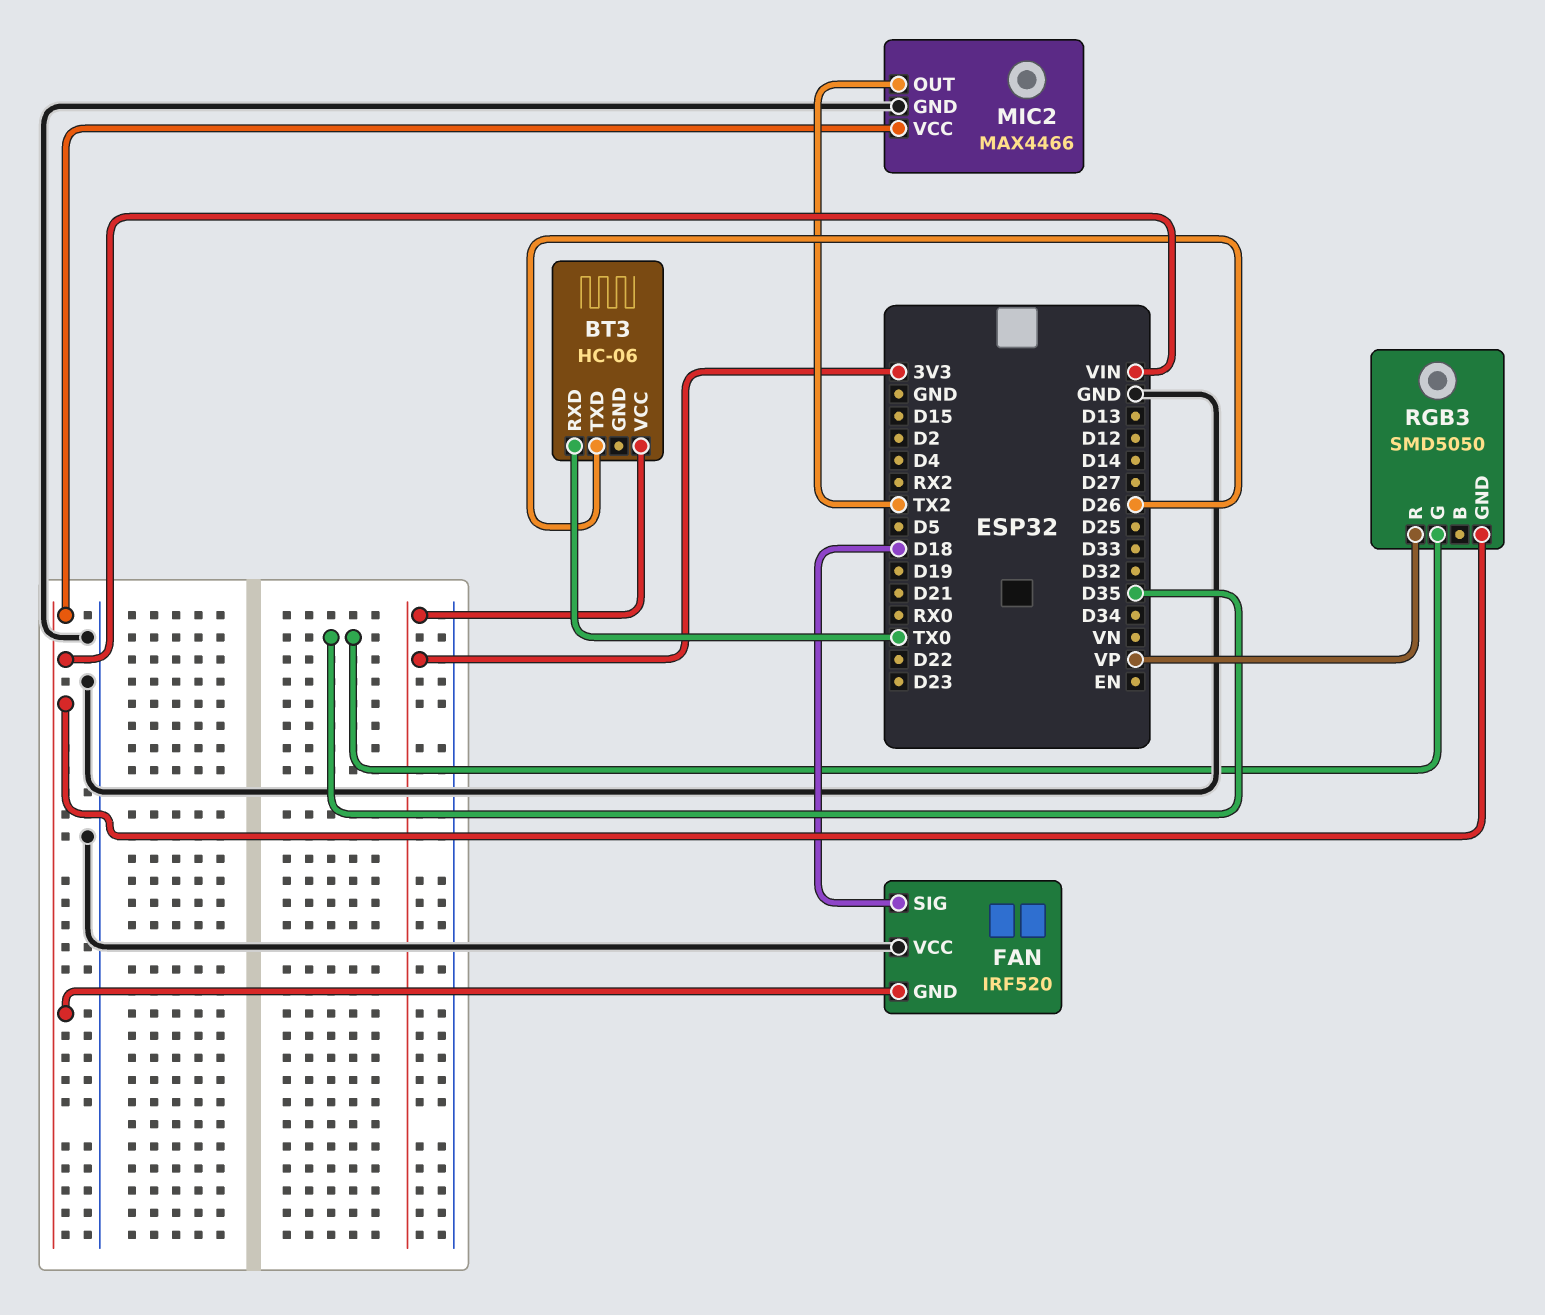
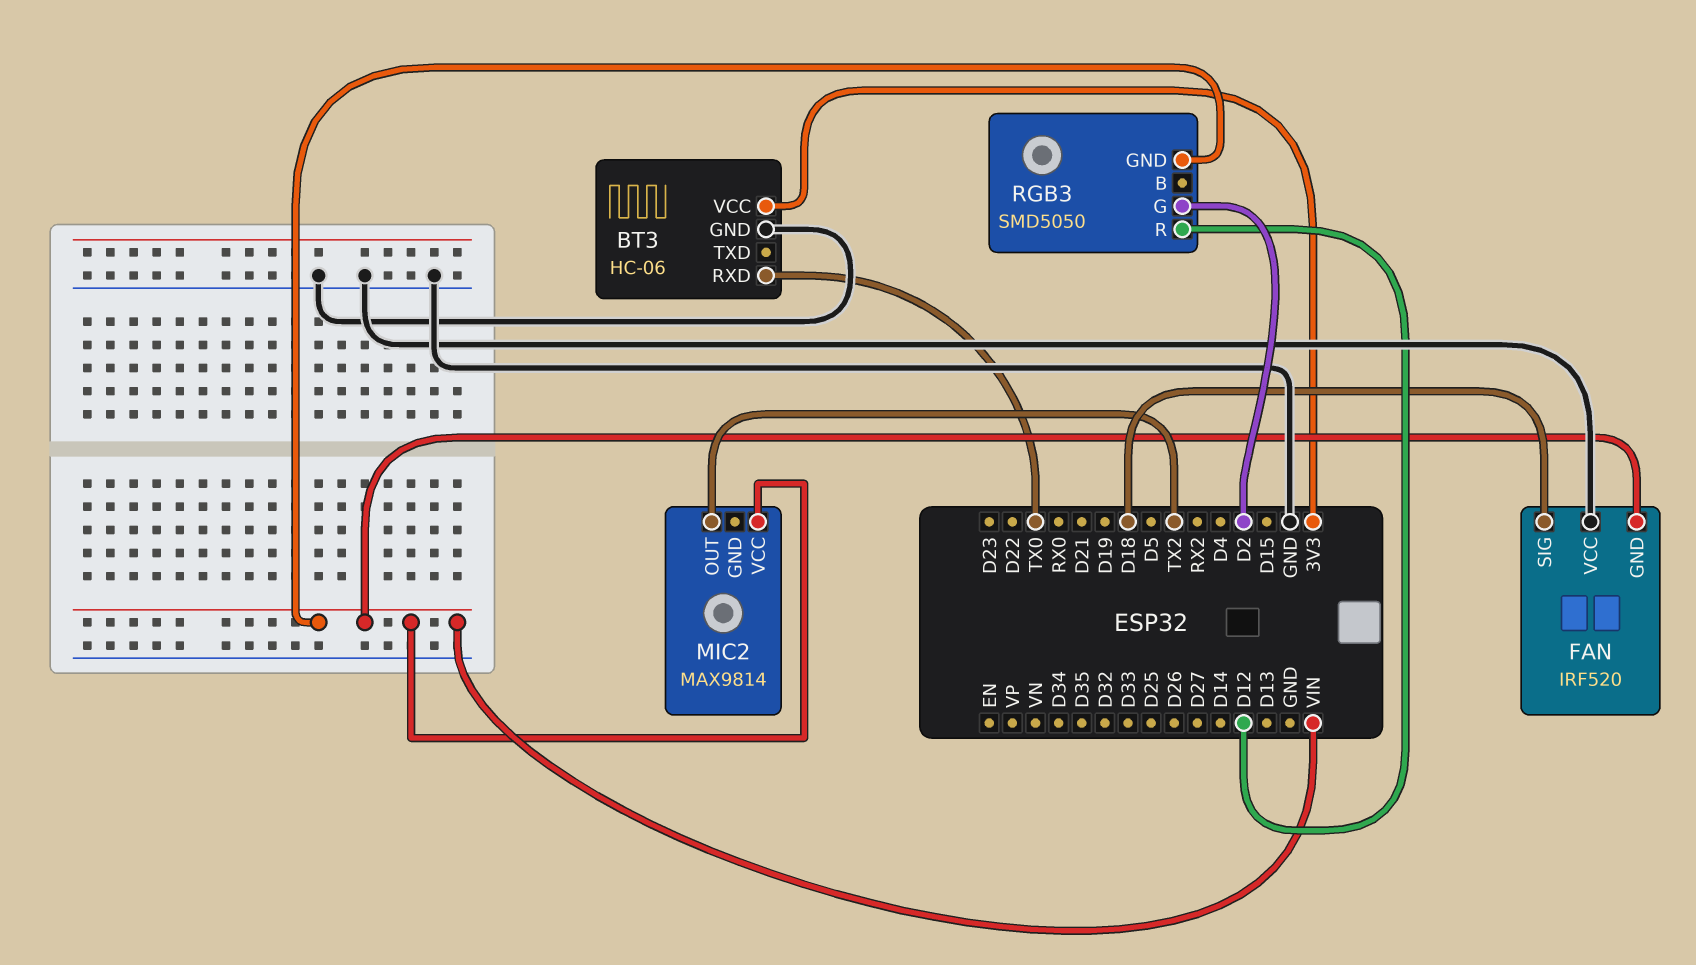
BT3 pin GND: none -> GND
BT3 pin TXD: D26 -> none
MIC2: MAX4466 -> MAX9814
MIC2 pin GND: GND -> none
RGB3 pin G: D35 -> D2
RGB3 pin R: VP -> D12

